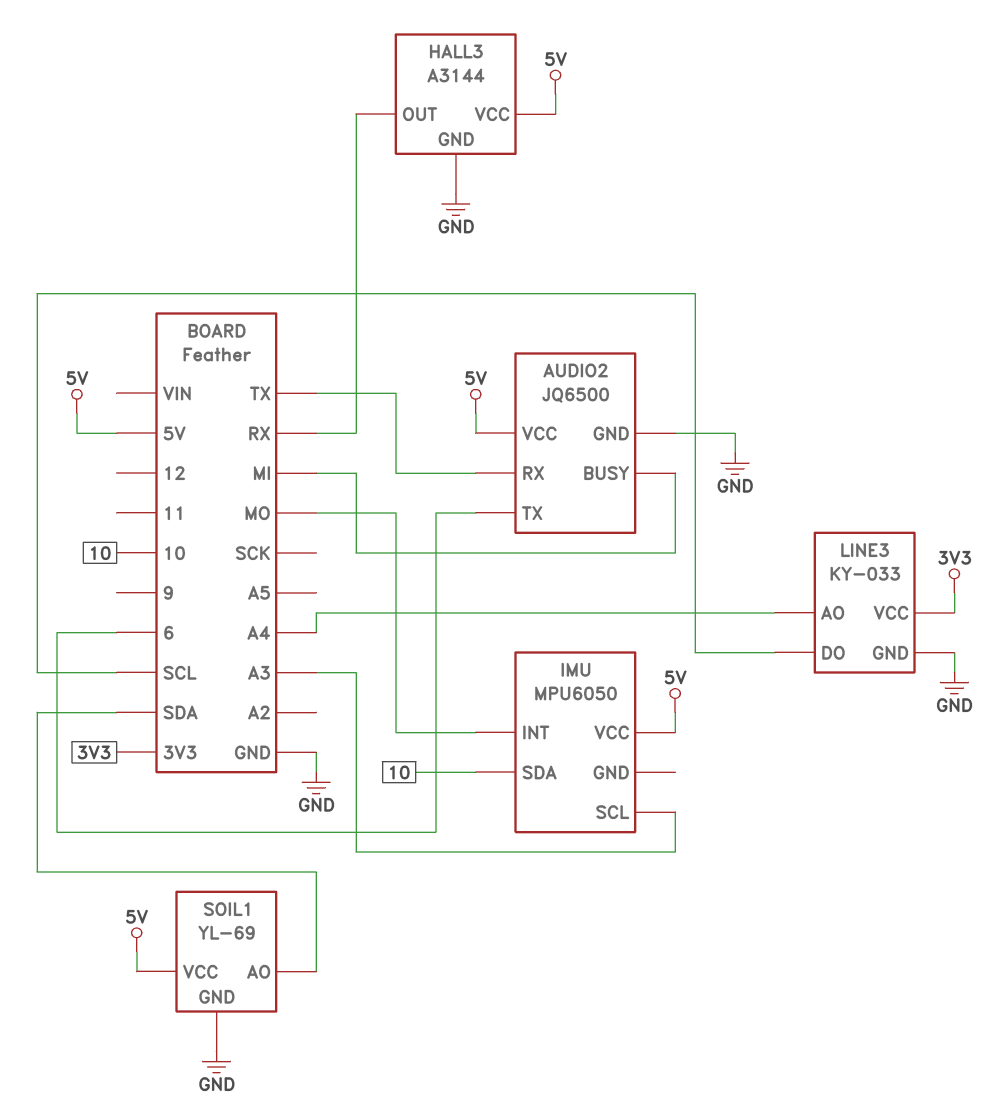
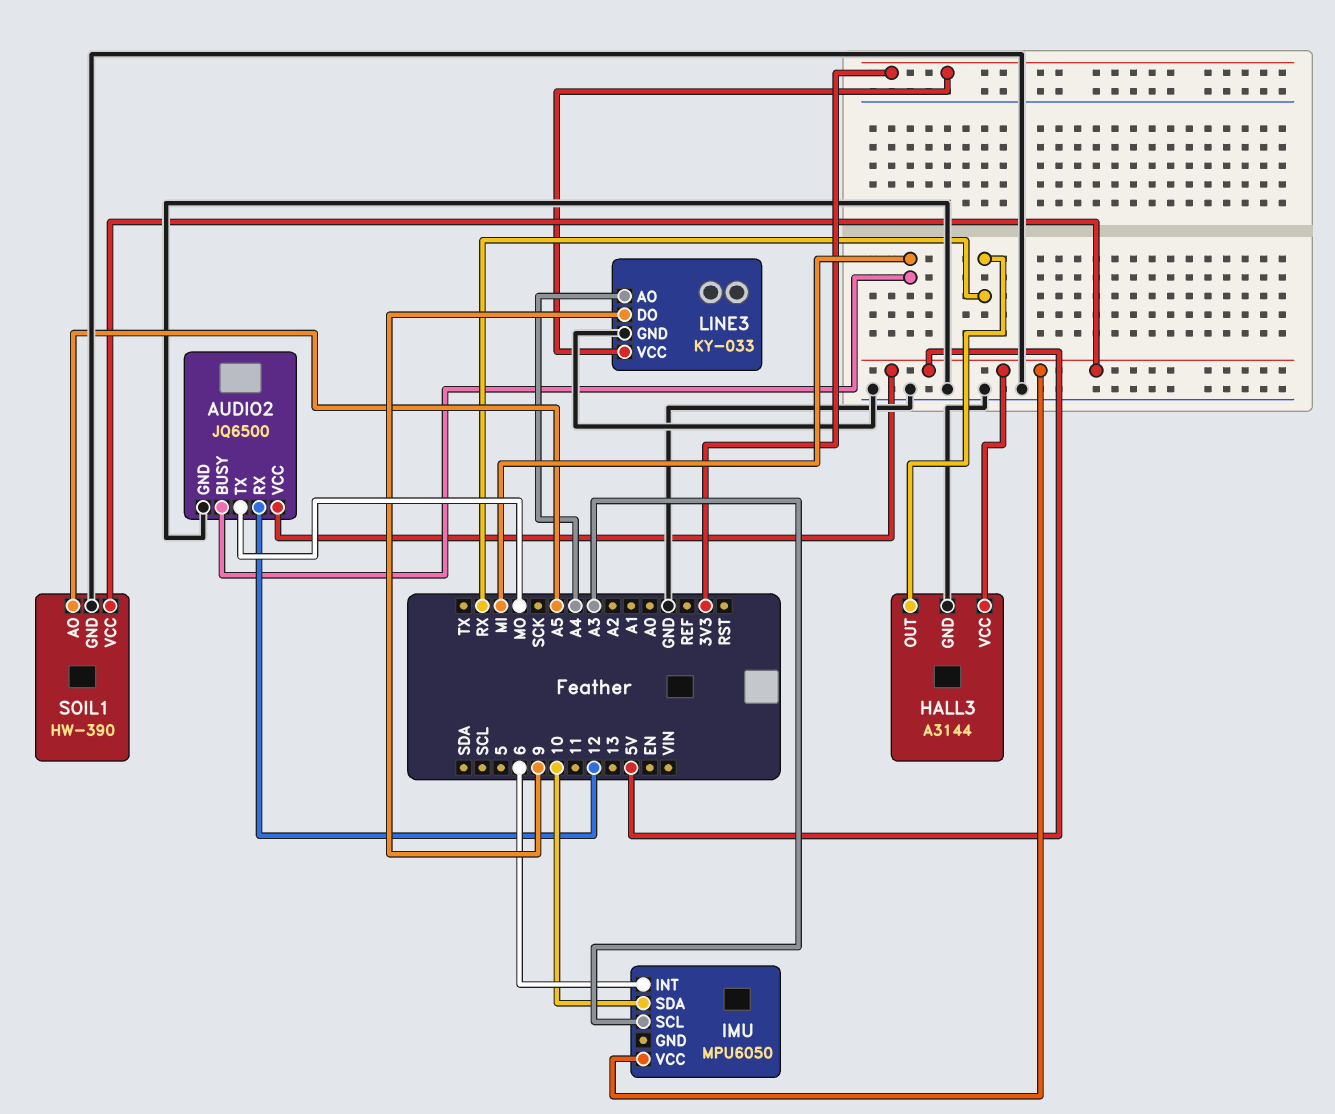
AUDIO2 pin RX: TX -> 12
AUDIO2 pin TX: 6 -> MO
IMU pin INT: MO -> 6
LINE3 pin DO: SCL -> 9
SOIL1: YL-69 -> HW-390
SOIL1 pin AO: SDA -> A5

